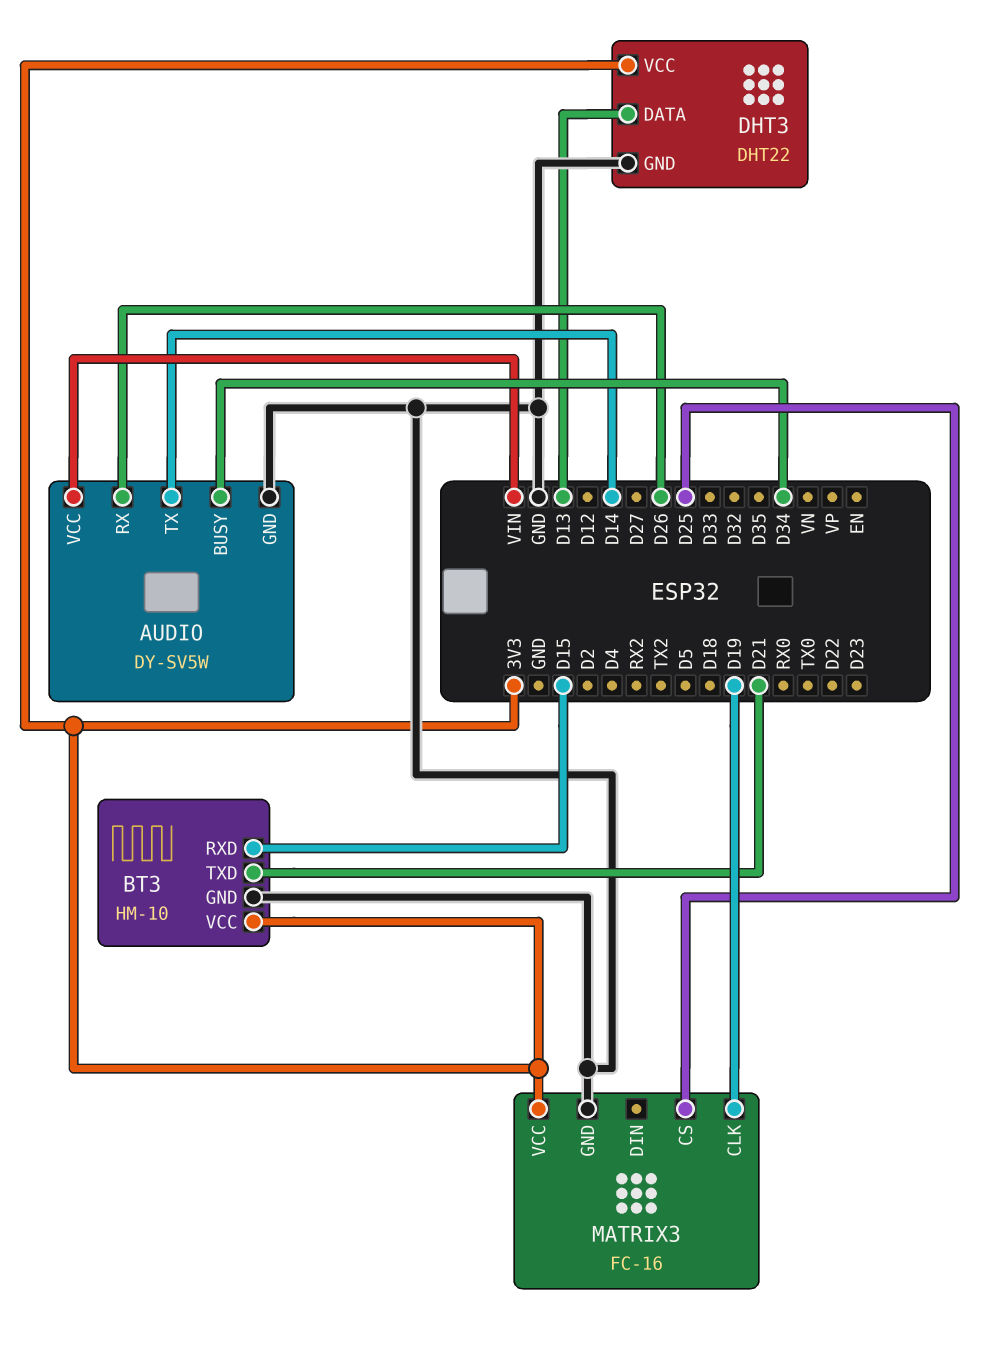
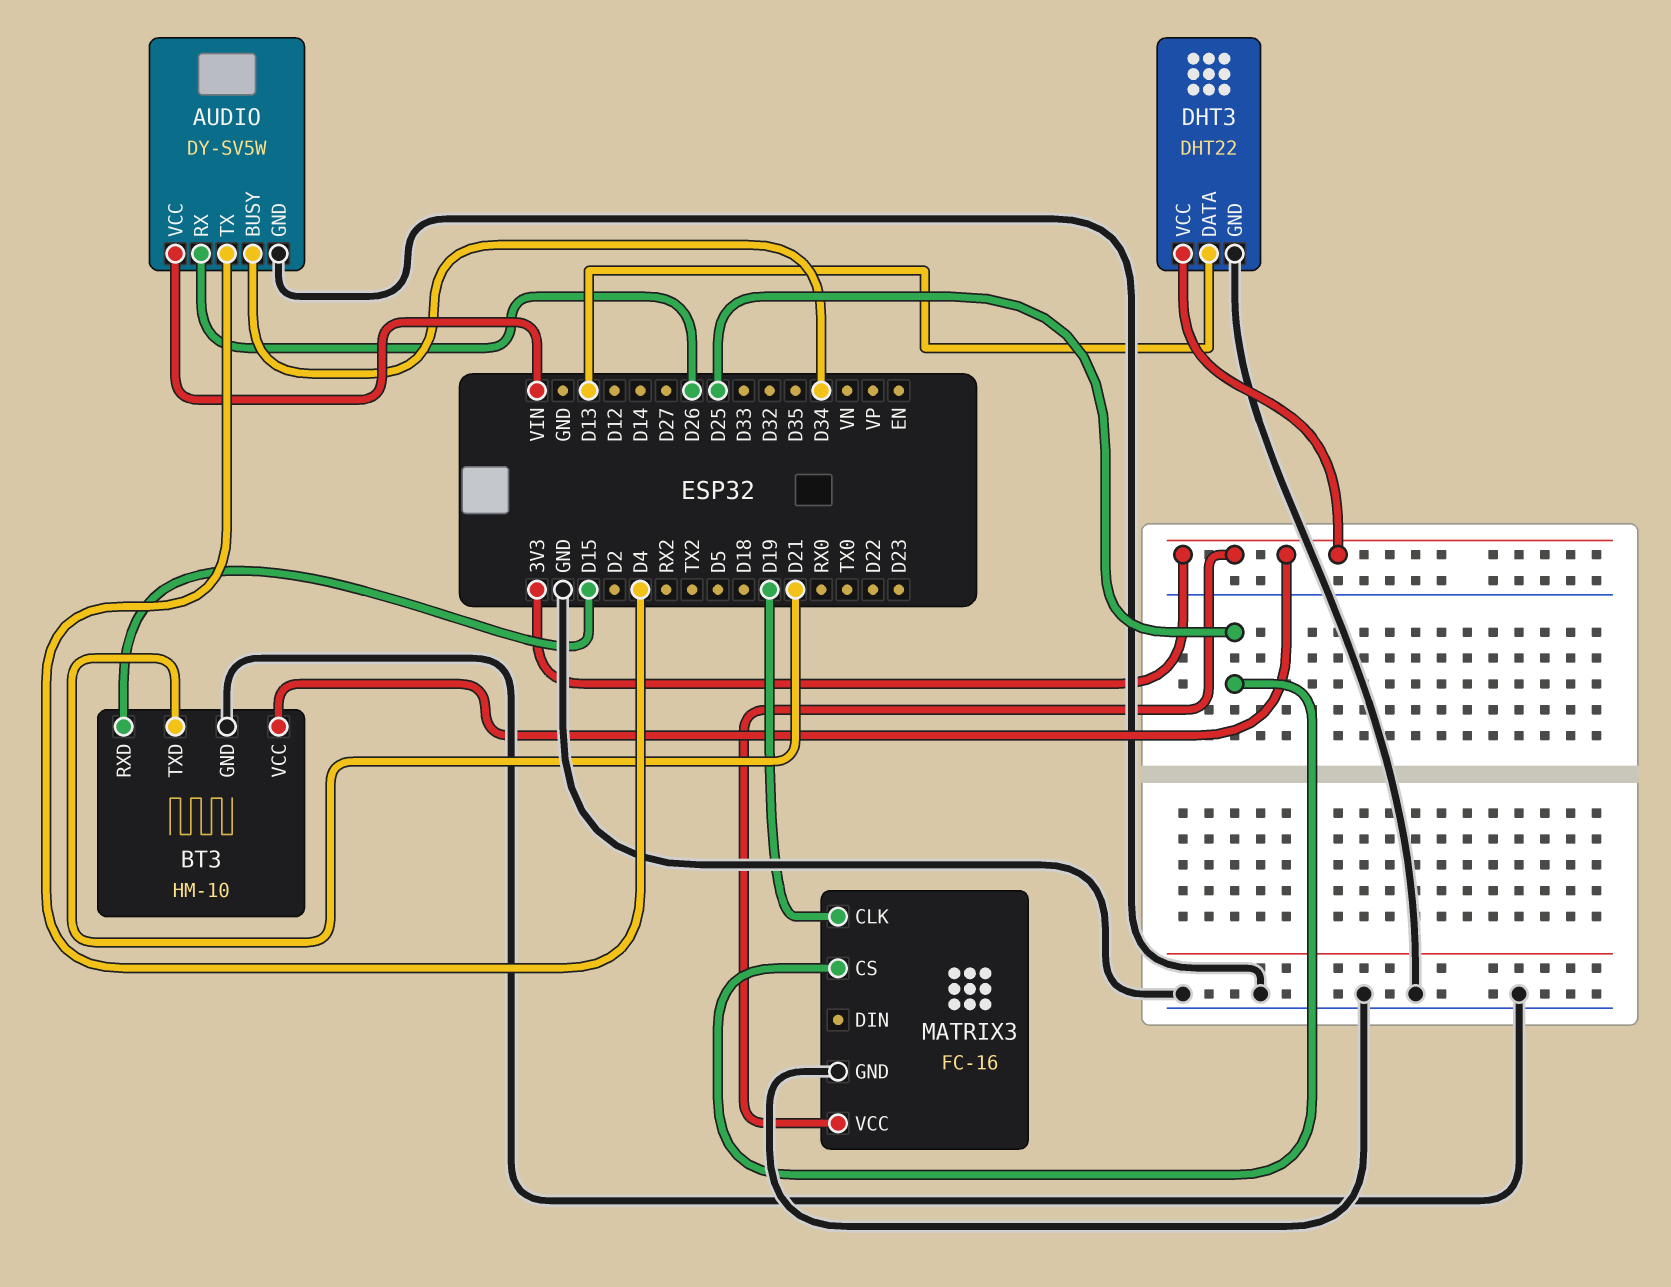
AUDIO pin TX: D14 -> D4

